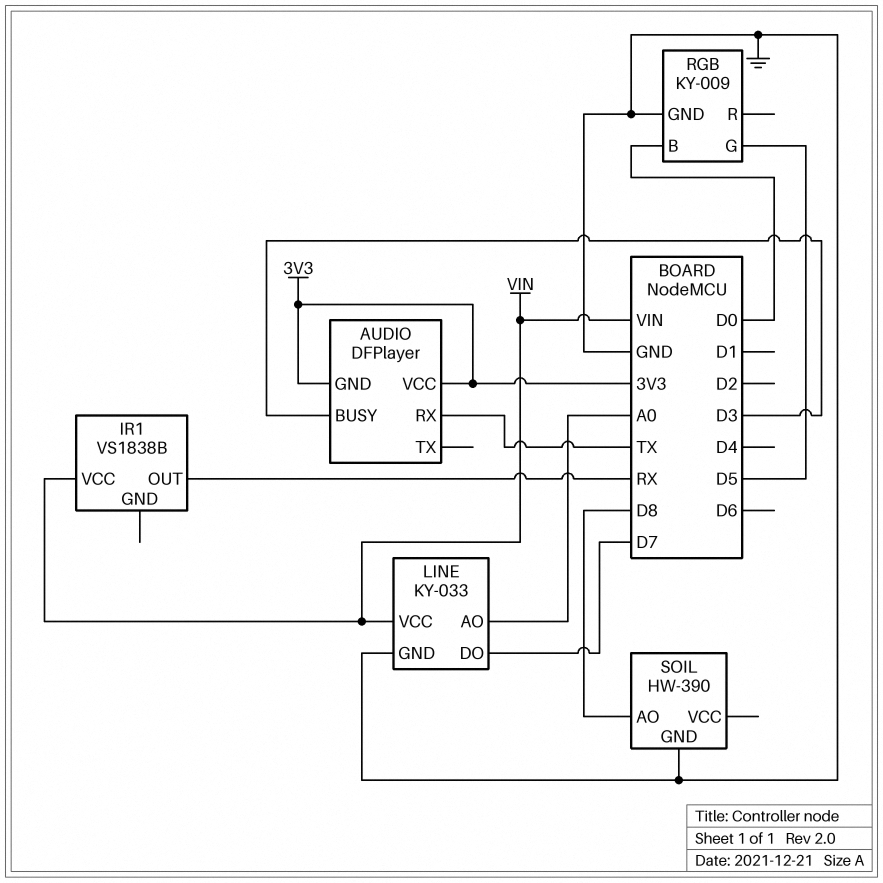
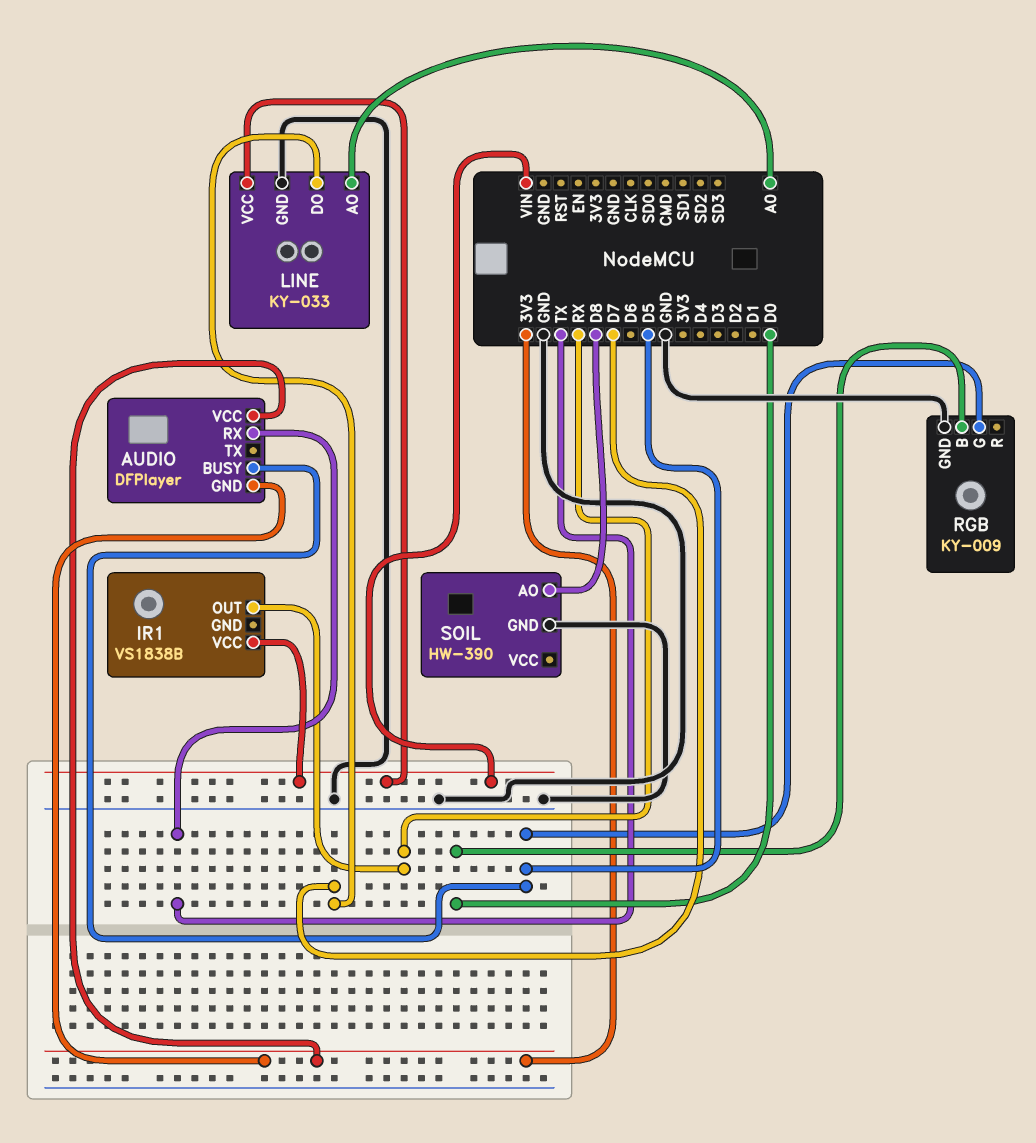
AUDIO pin BUSY: D3 -> D5

